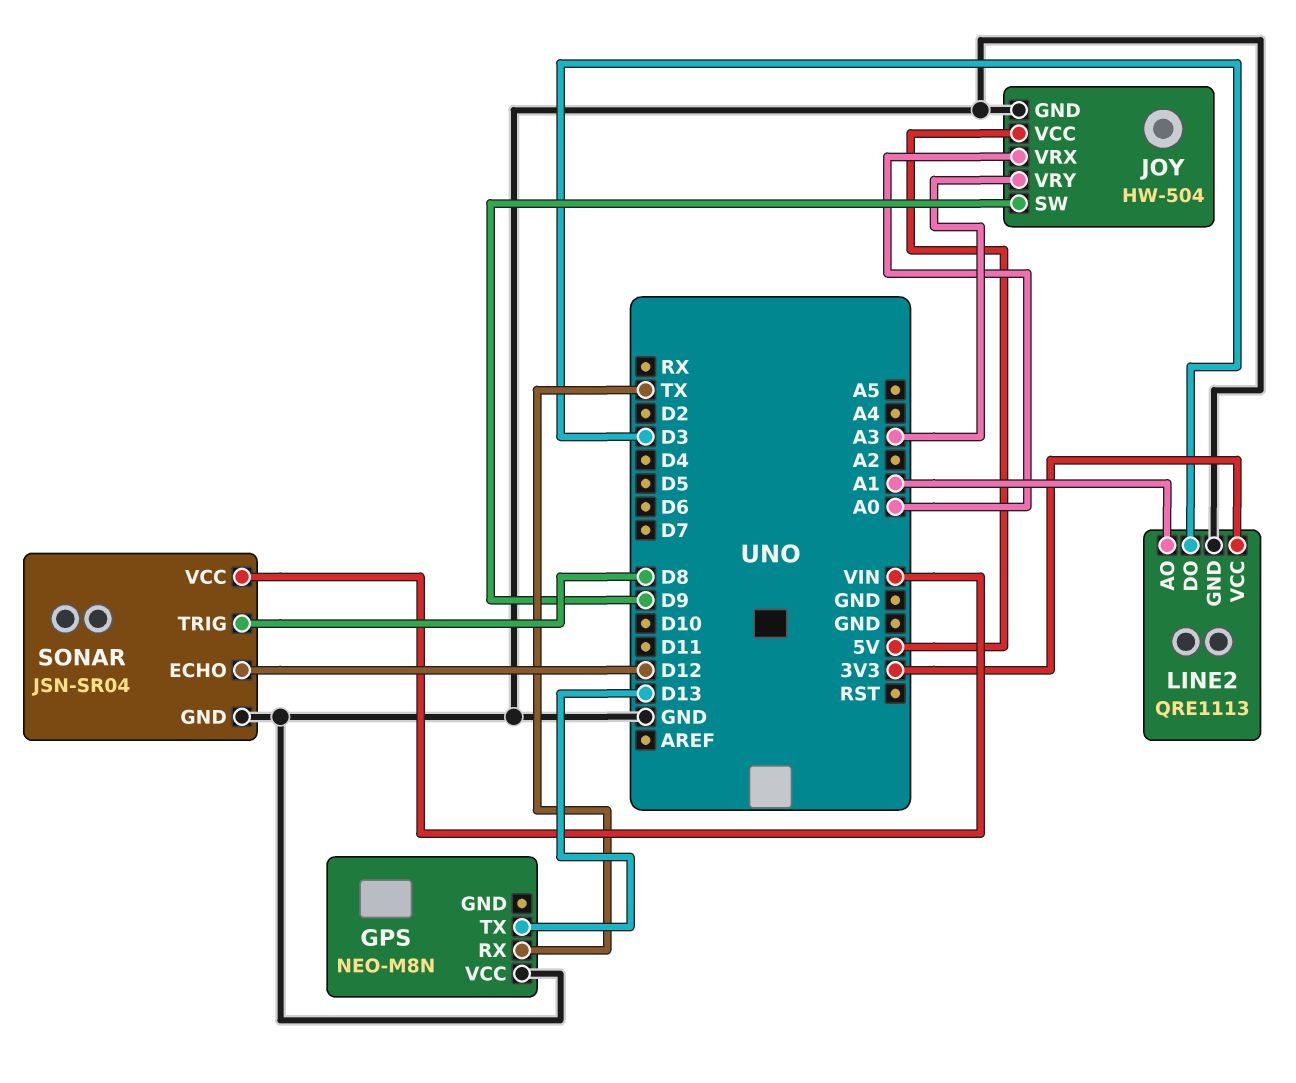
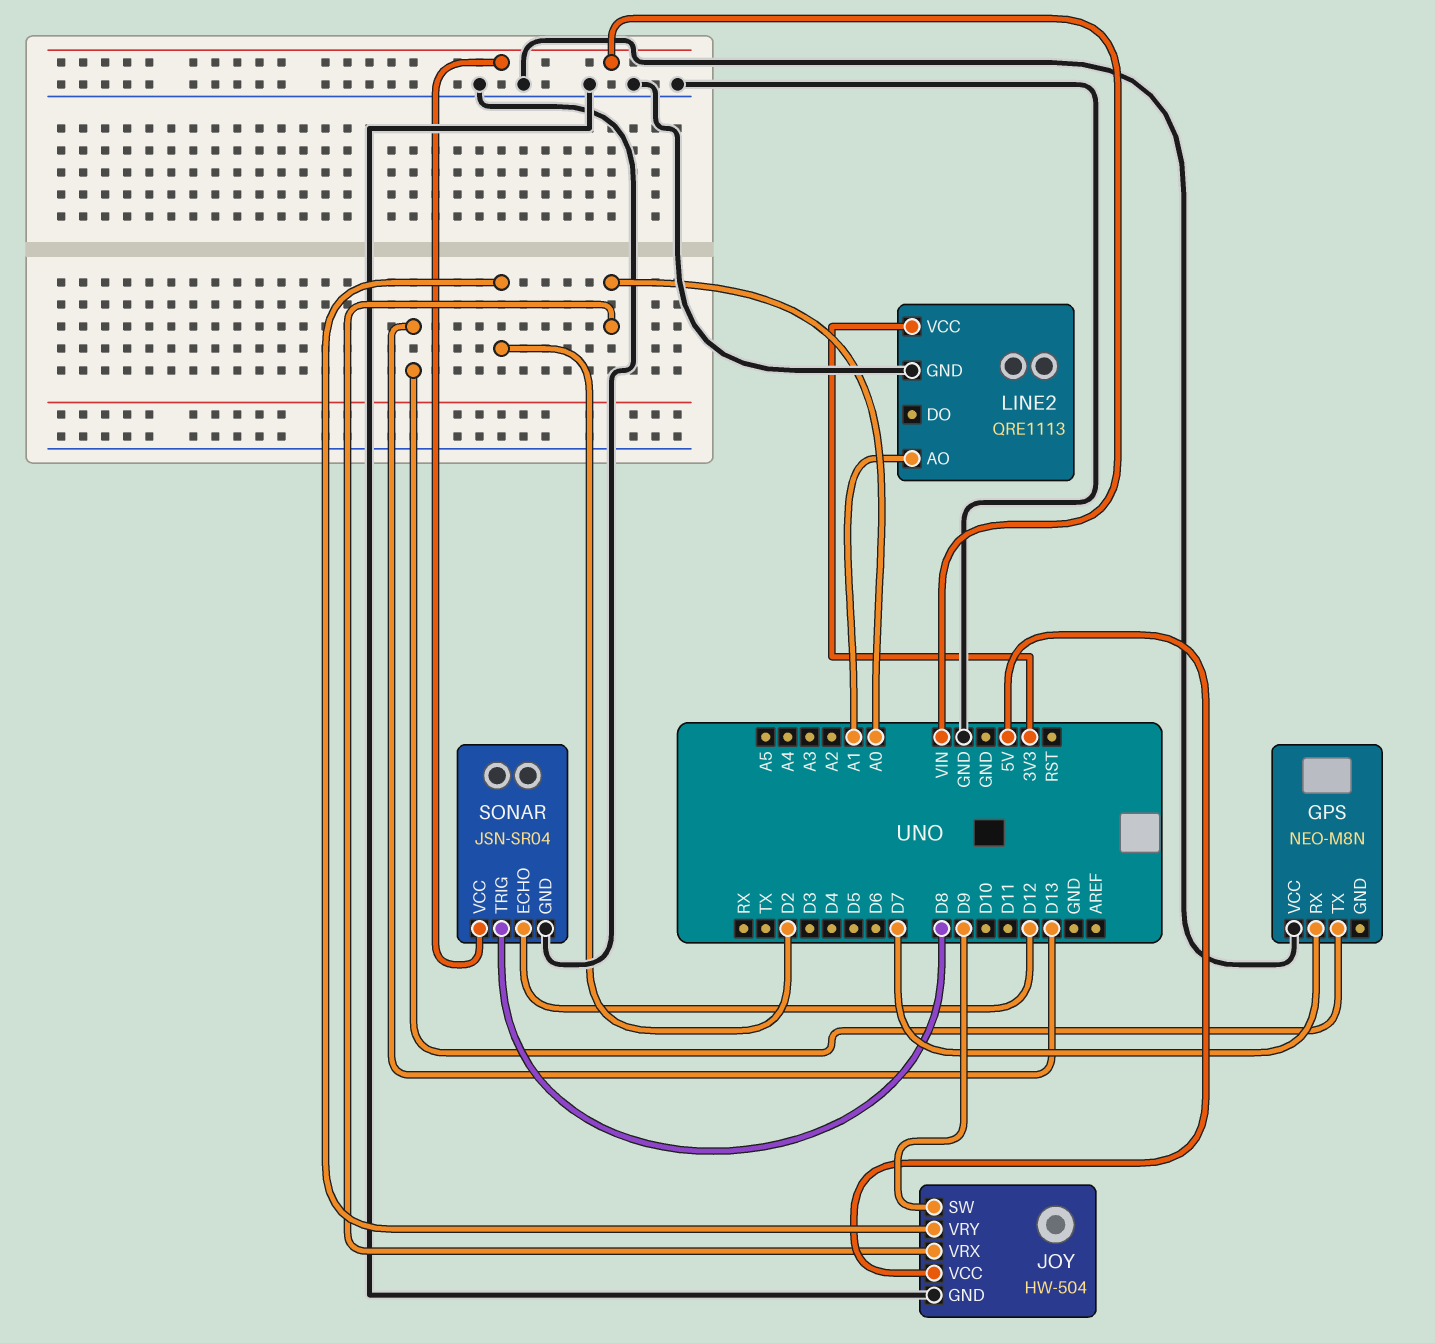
GPS pin RX: TX -> D7
JOY pin VRY: A3 -> D2
LINE2 pin DO: D3 -> none

